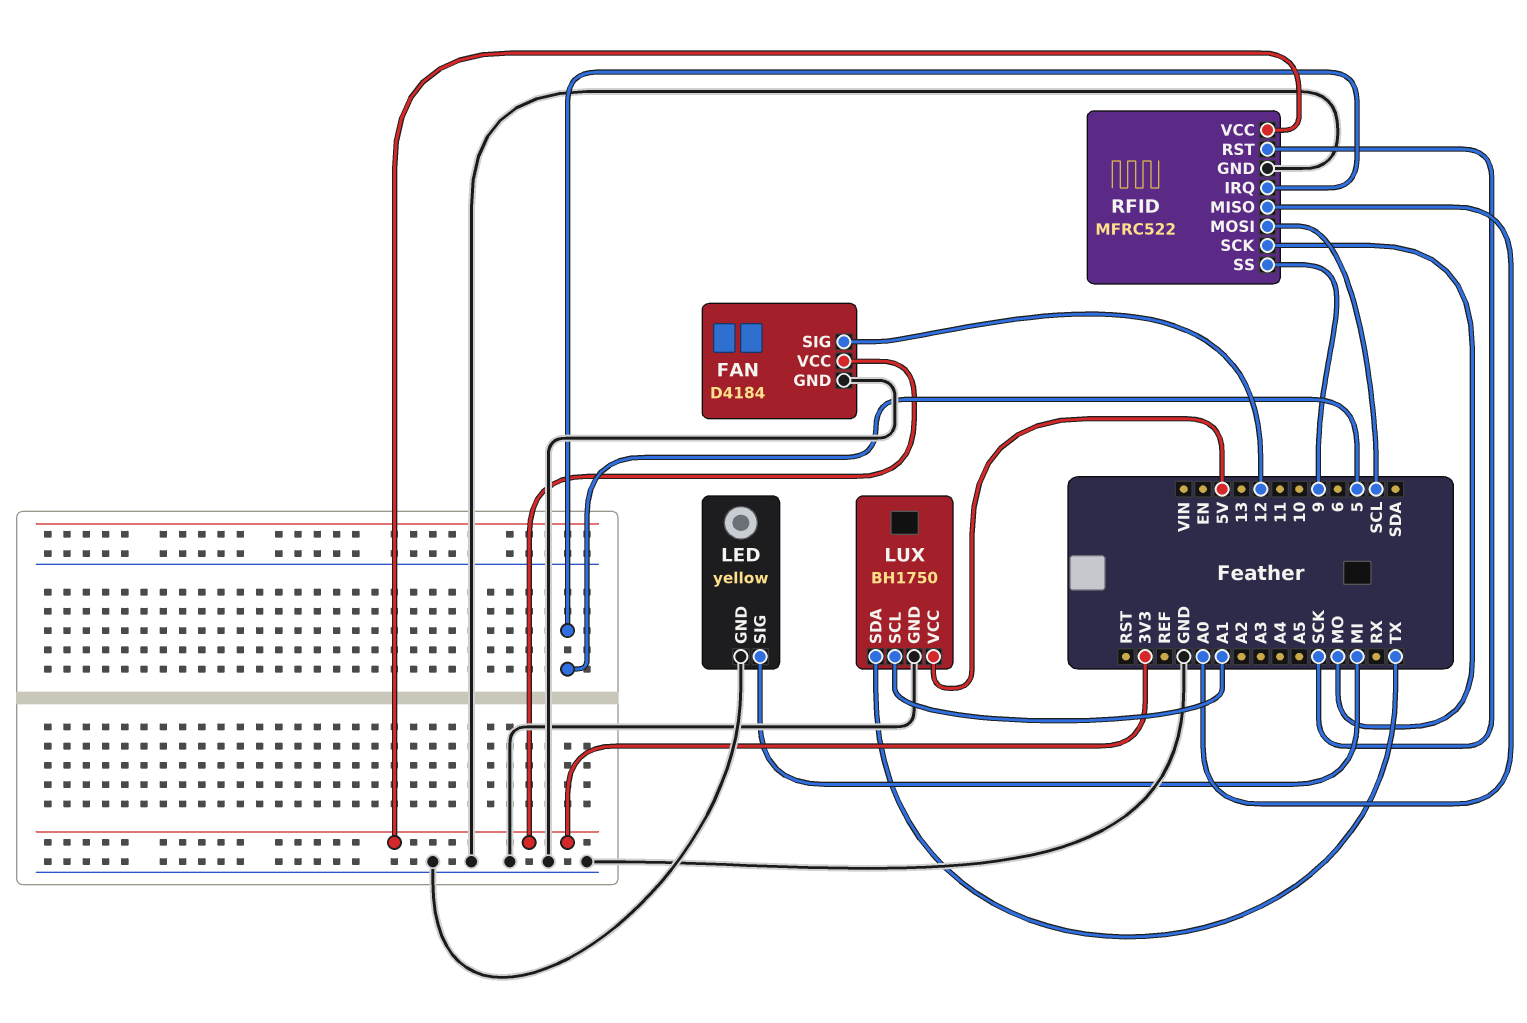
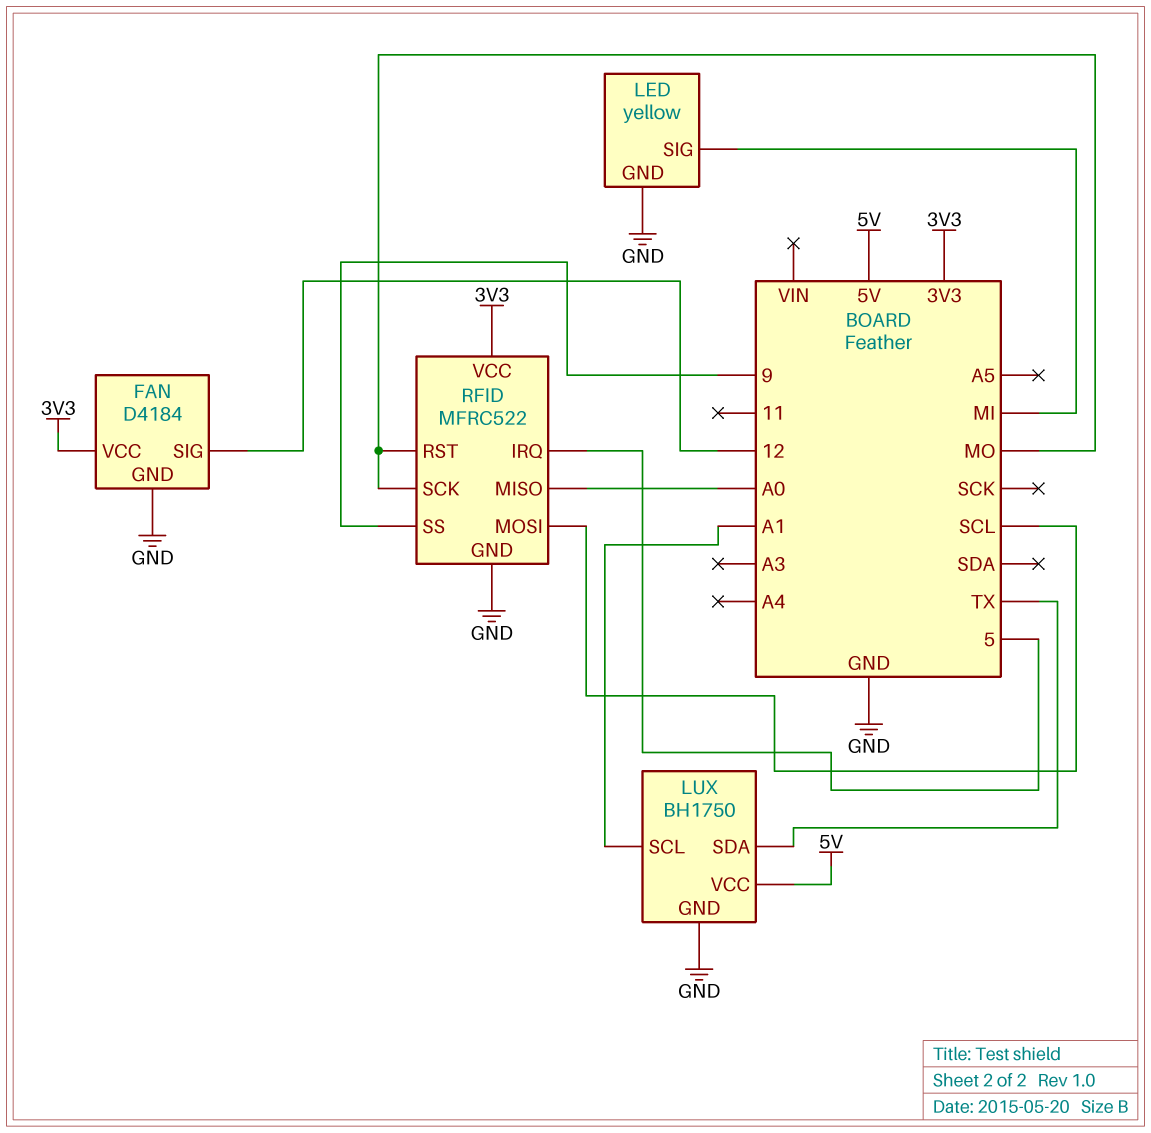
RFID pin RST: SCK -> MO

